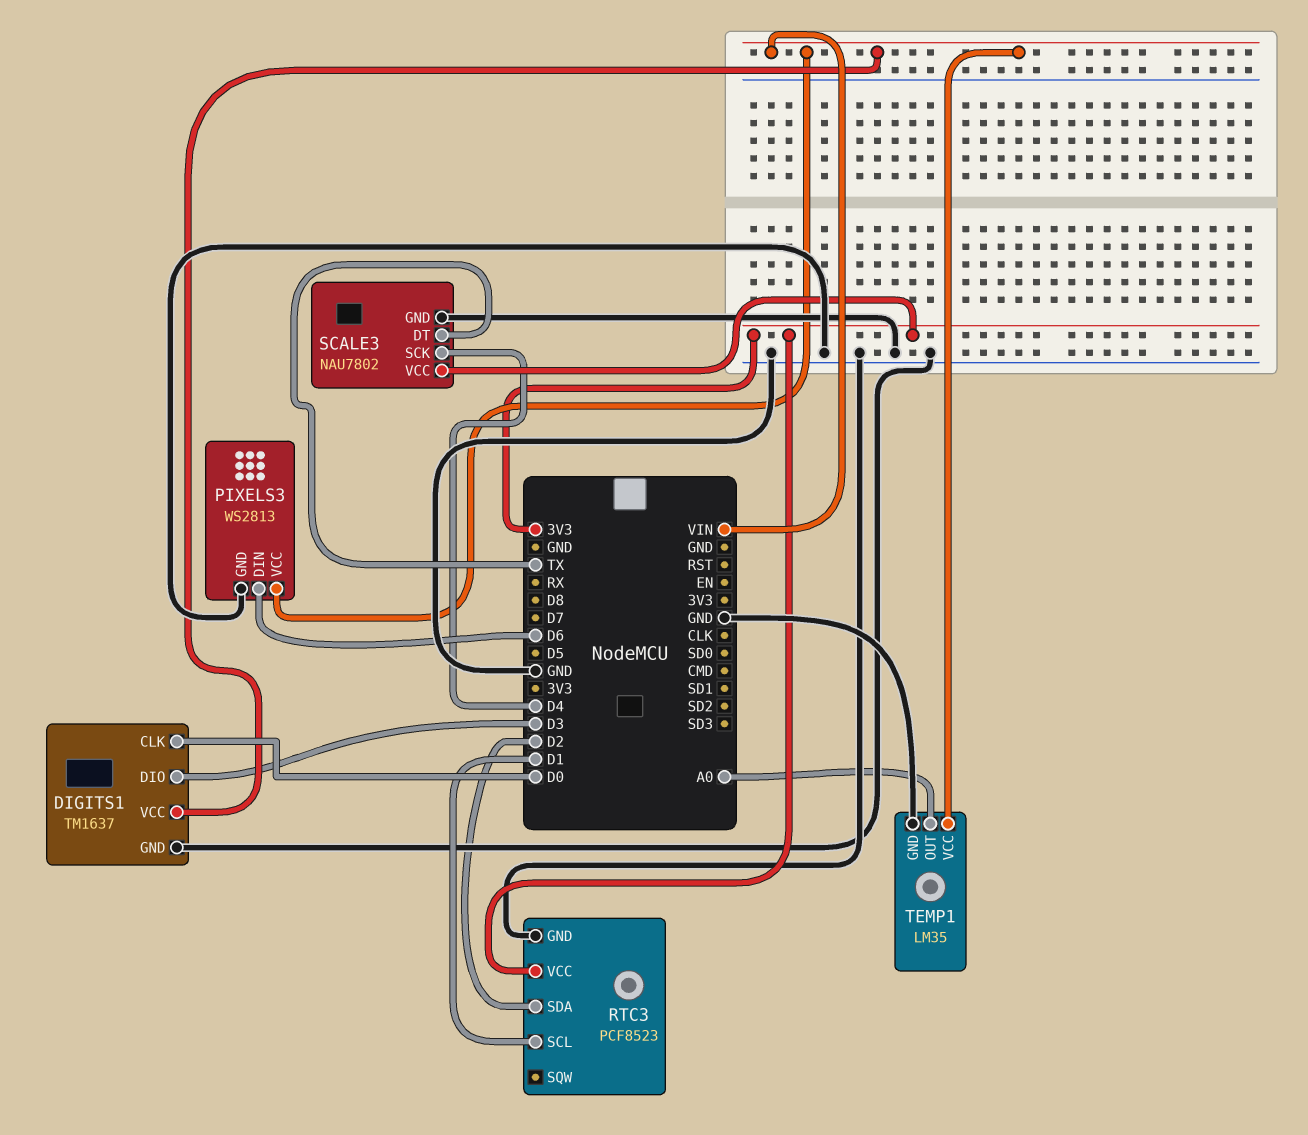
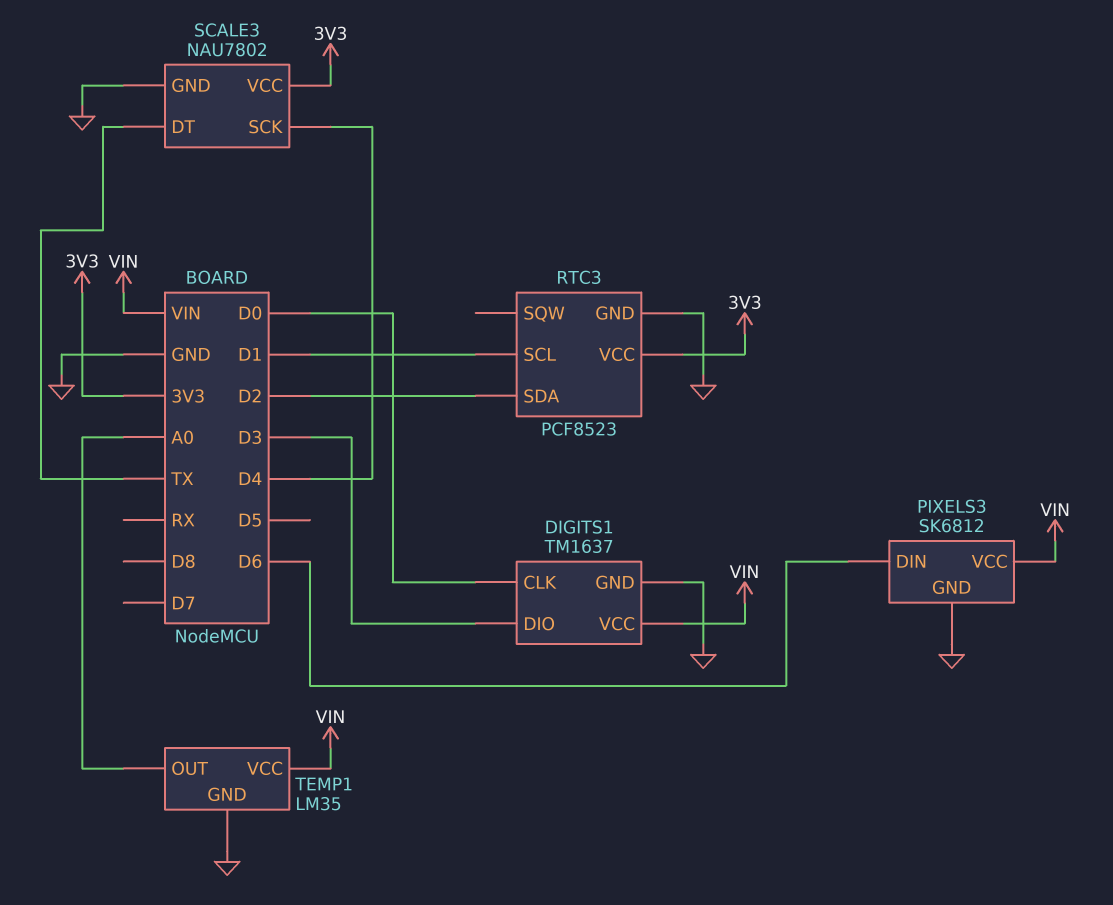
PIXELS3: WS2813 -> SK6812

